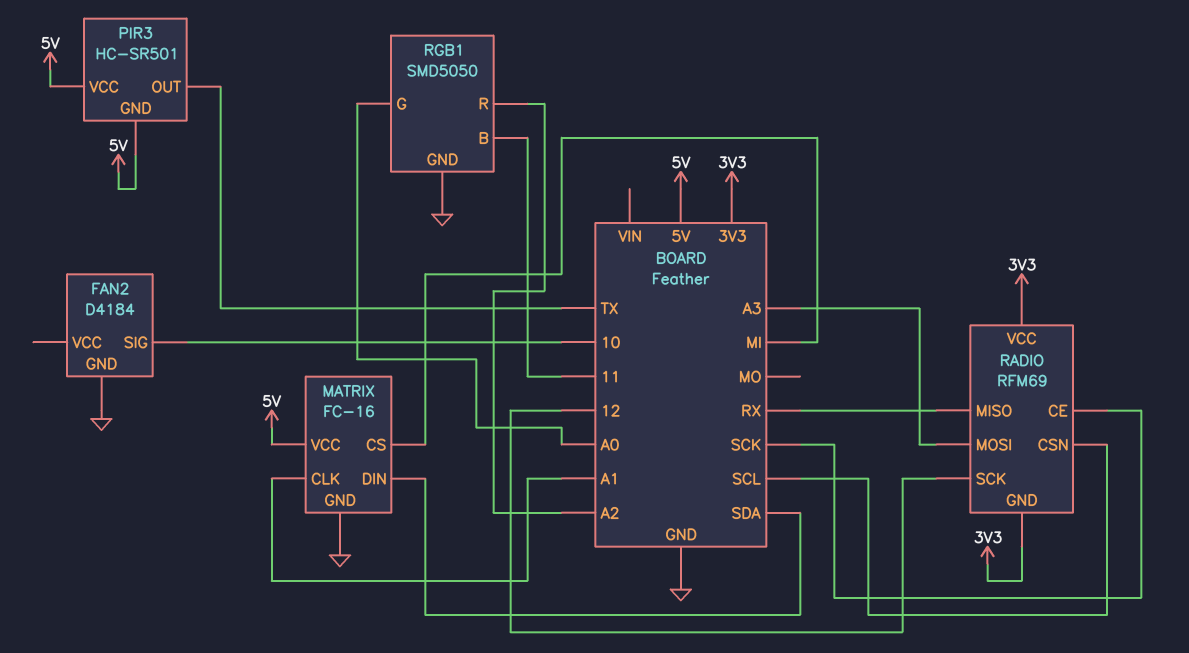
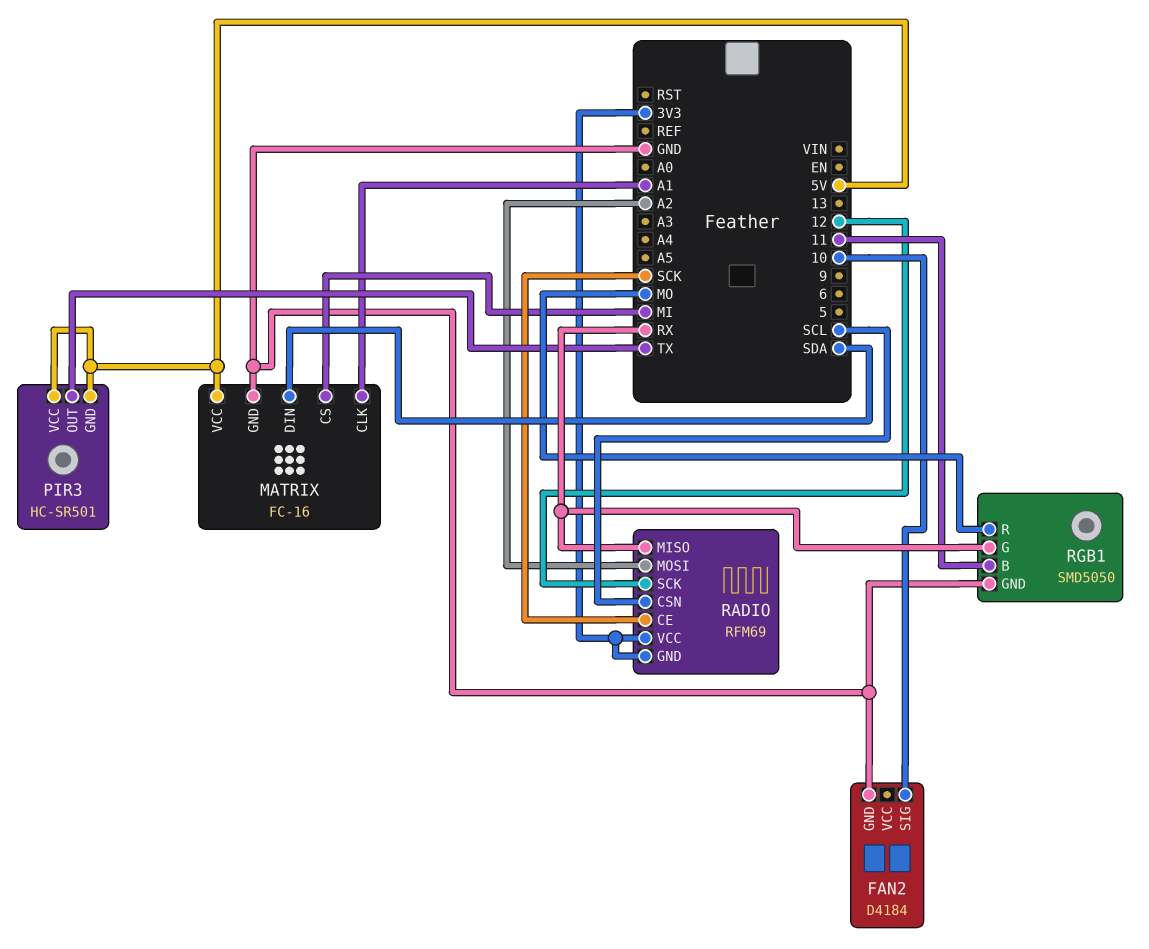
RADIO pin MOSI: A3 -> A2
RGB1 pin G: A0 -> RX
RGB1 pin R: A2 -> MO

